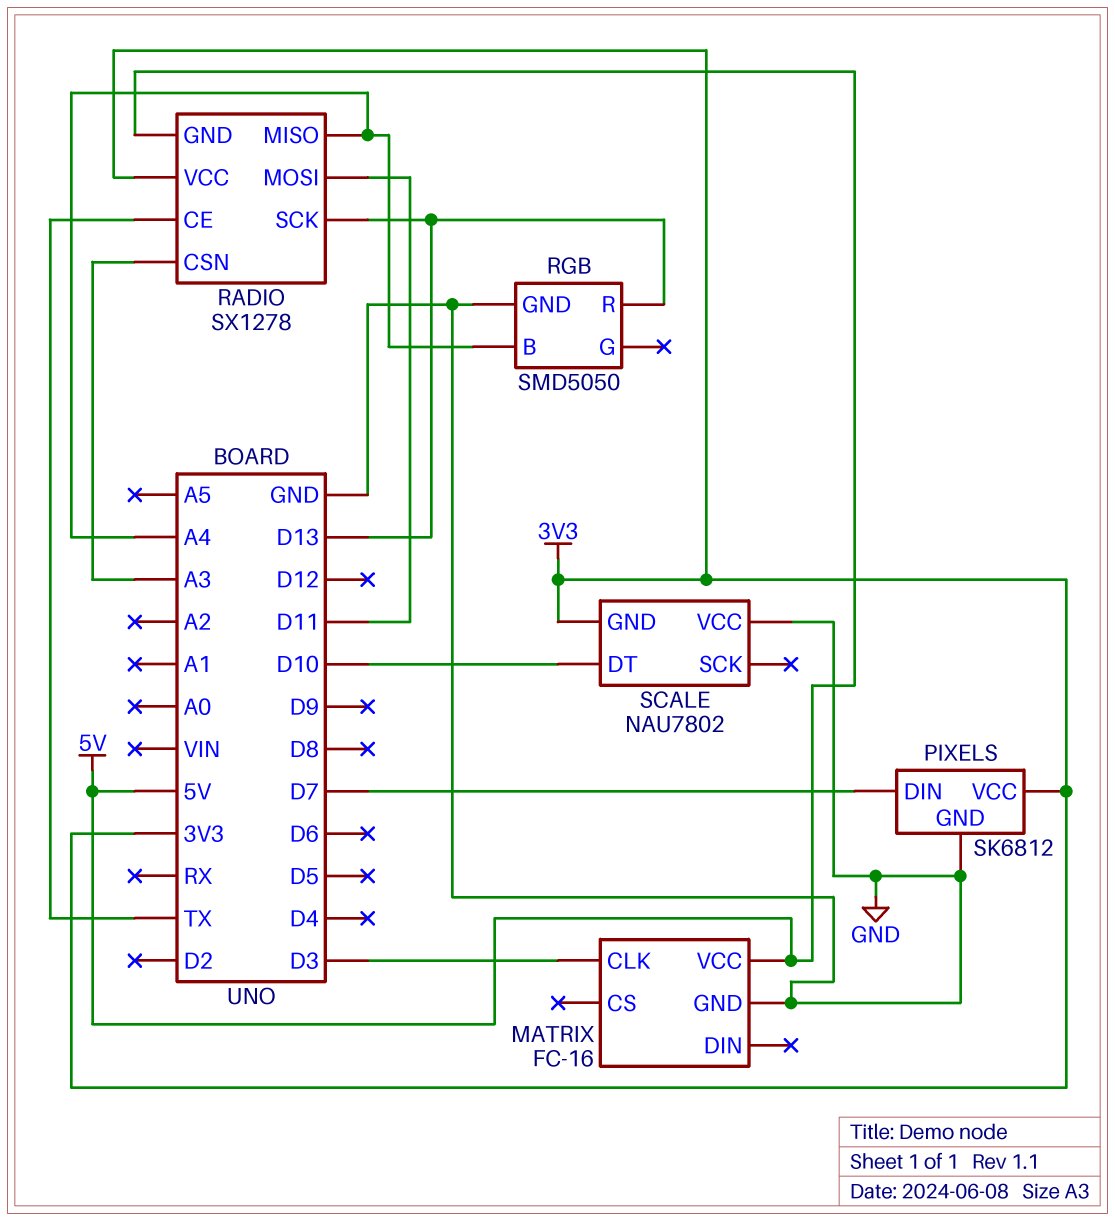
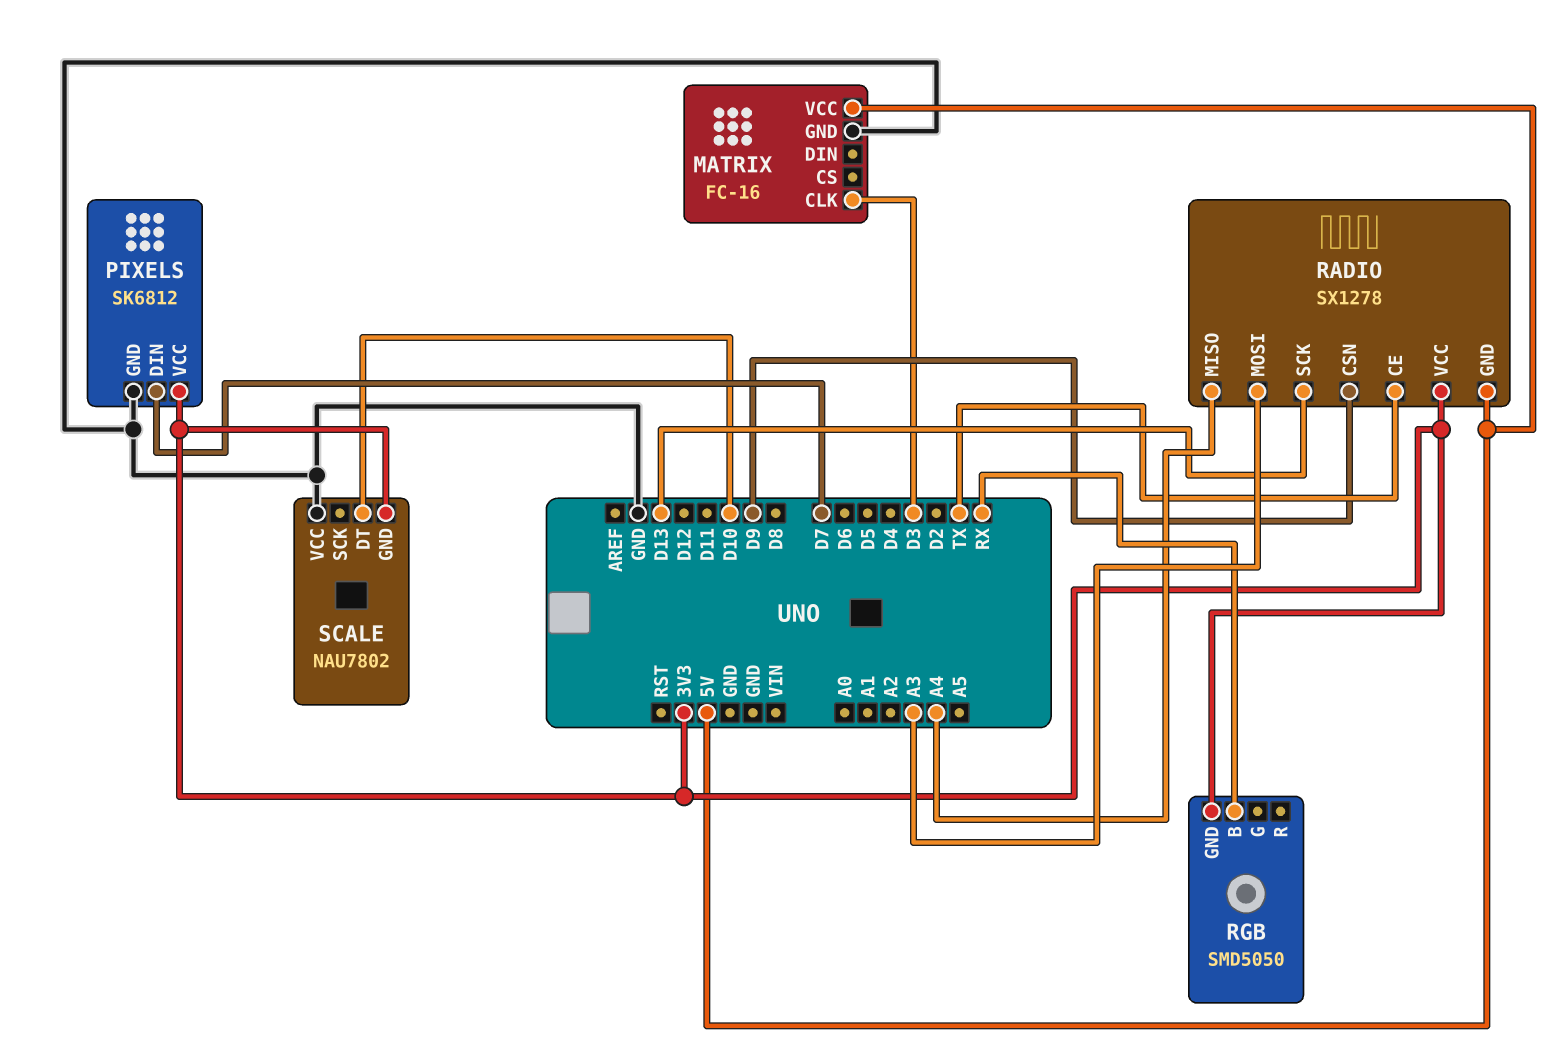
RADIO pin CSN: A3 -> D9
RADIO pin MOSI: D11 -> A3
RGB pin B: A4 -> RX
RGB pin GND: GND -> 3V3
RGB pin R: D13 -> none

